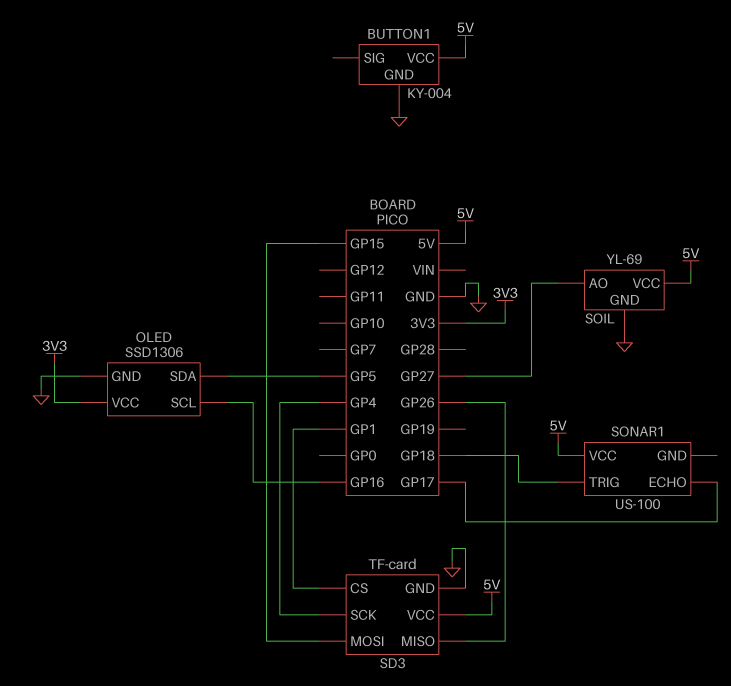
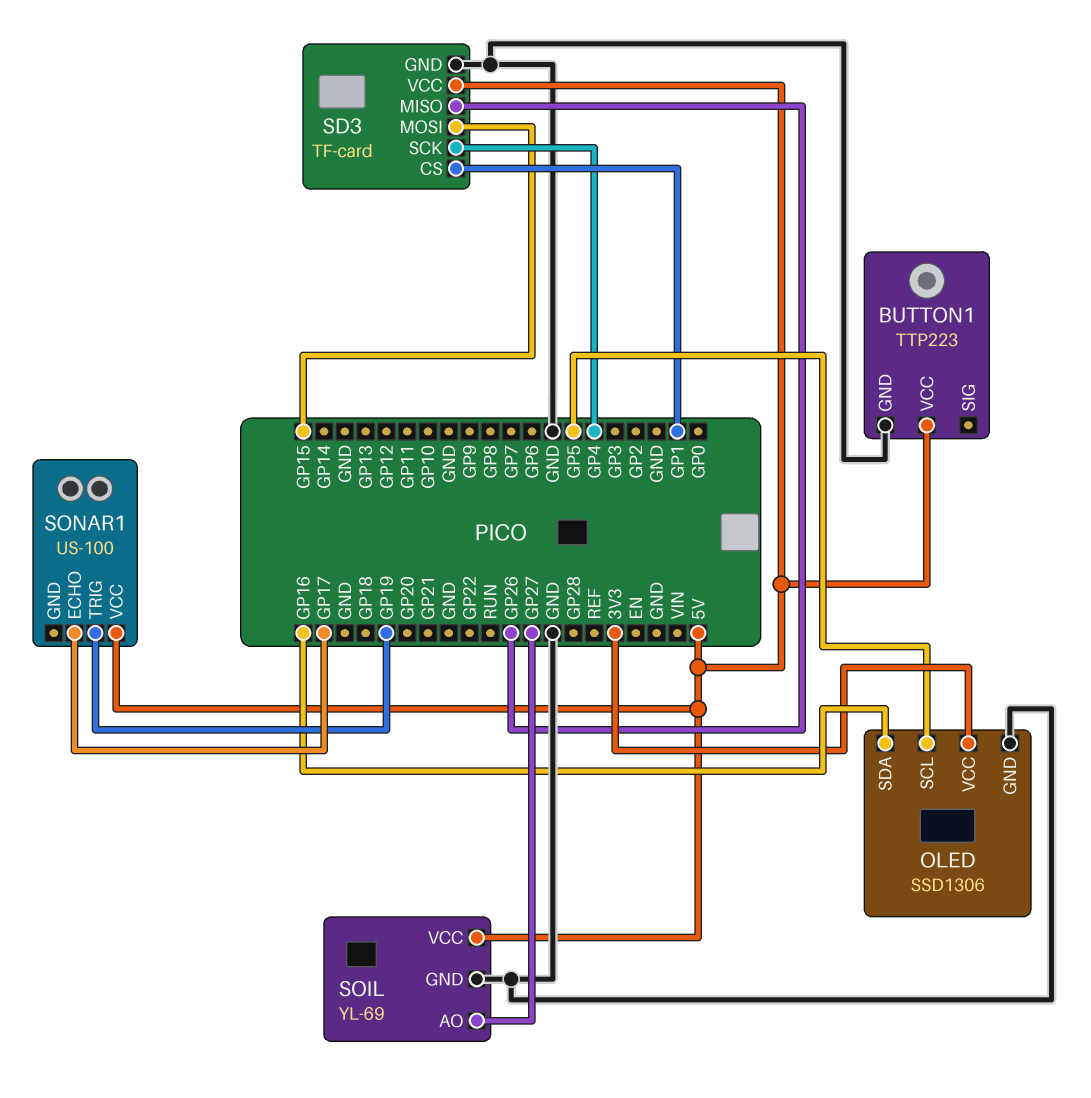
BUTTON1: KY-004 -> TTP223
OLED pin SCL: GP16 -> GP5
OLED pin SDA: GP5 -> GP16
SONAR1 pin TRIG: GP18 -> GP19

